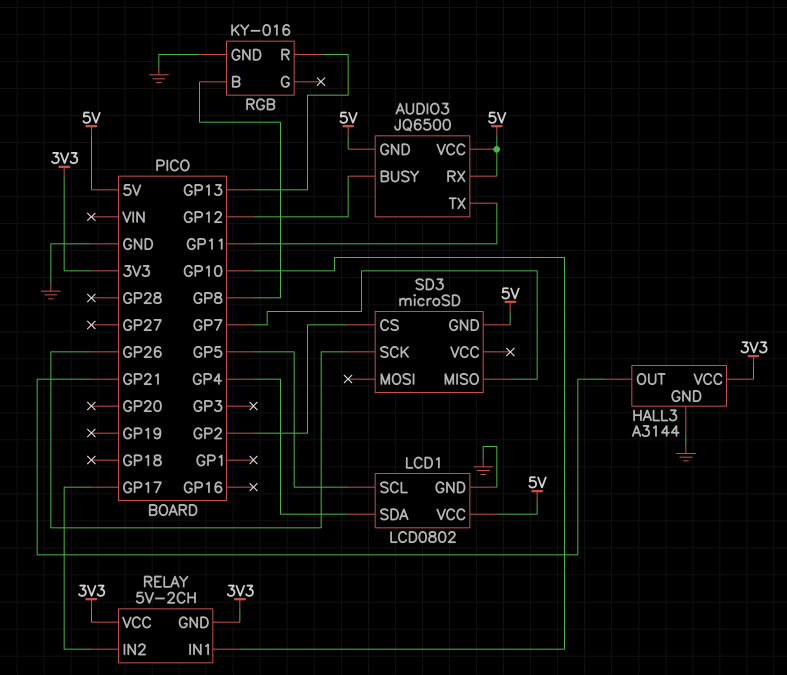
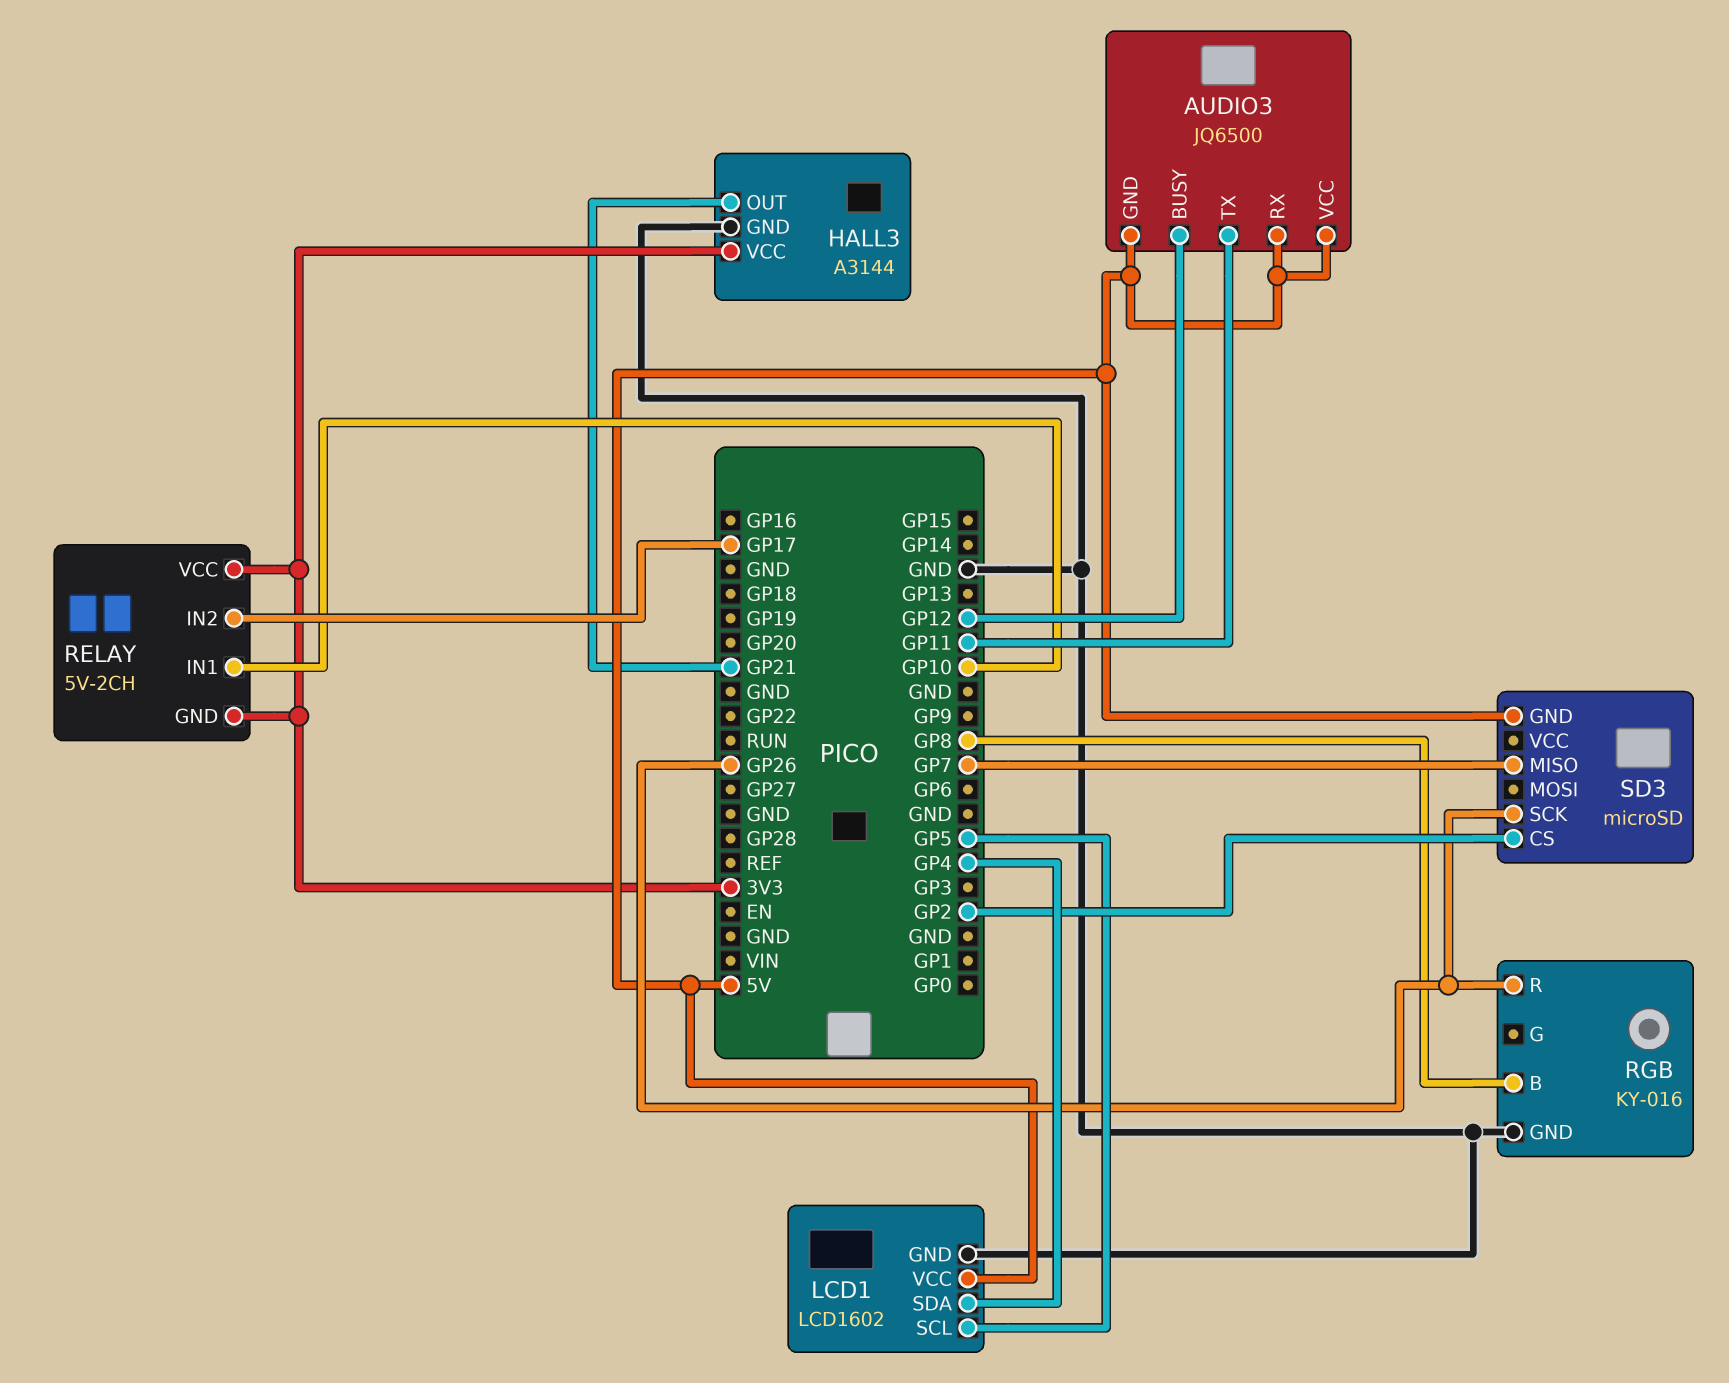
LCD1: LCD0802 -> LCD1602
RGB pin R: GP13 -> GP26

